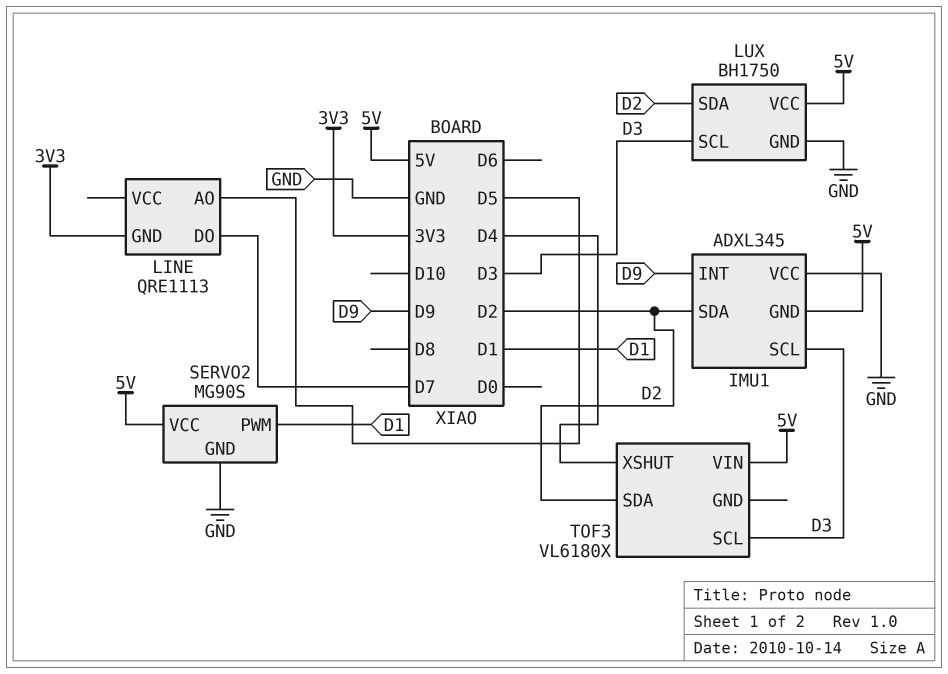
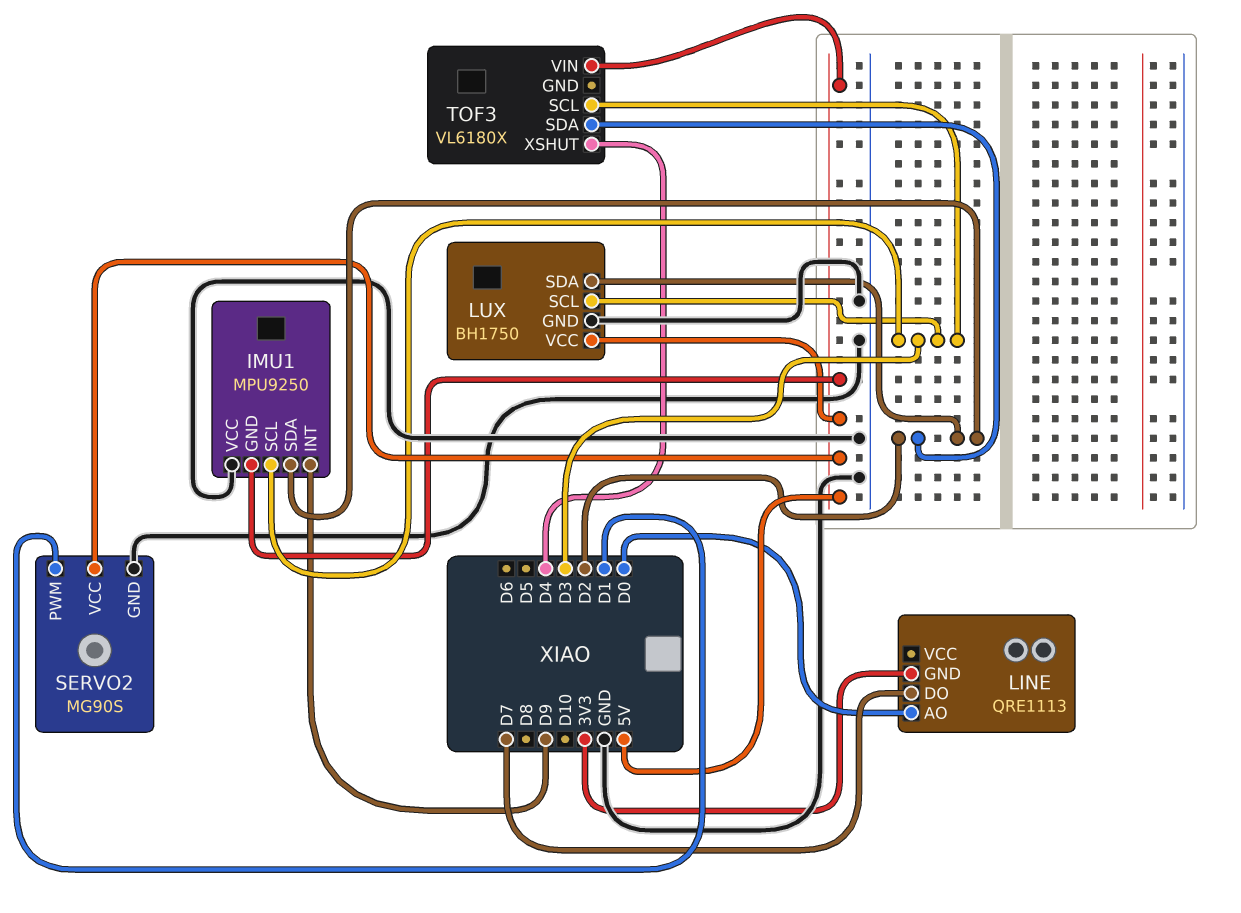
IMU1: ADXL345 -> MPU9250
LINE pin AO: D5 -> D0

